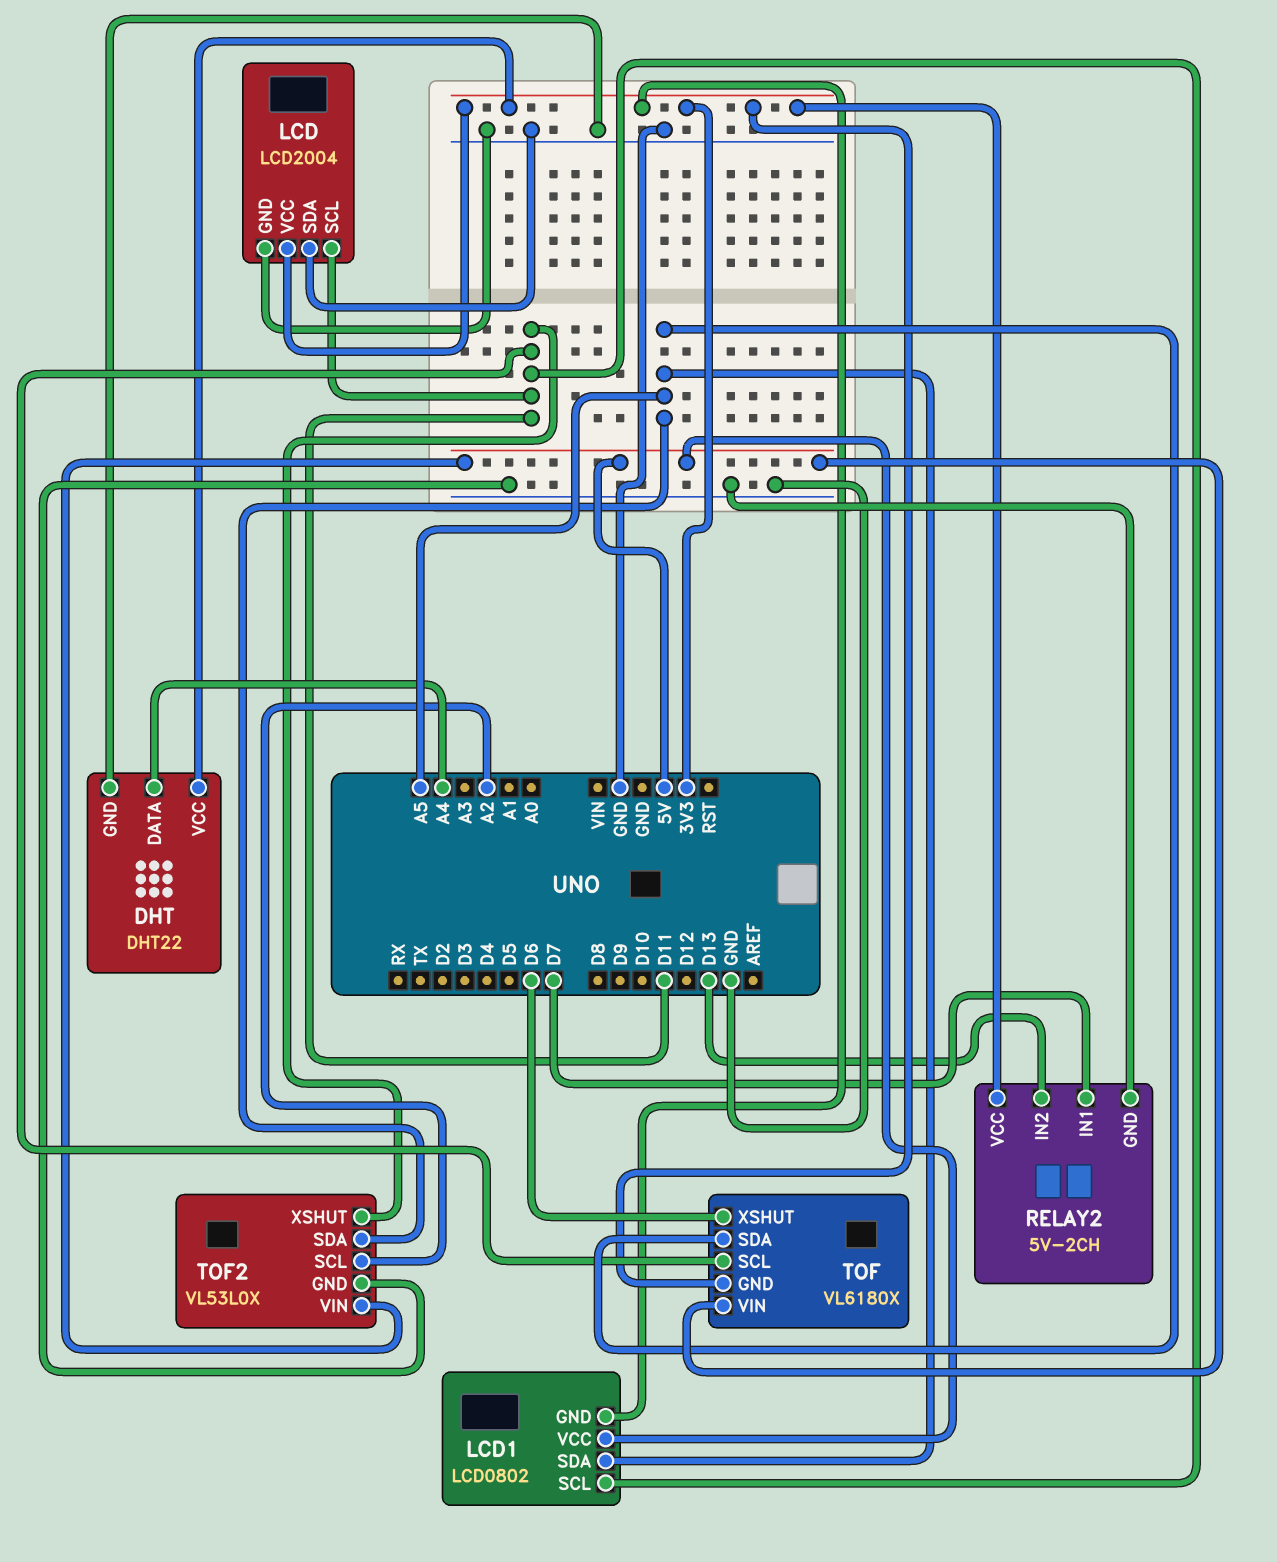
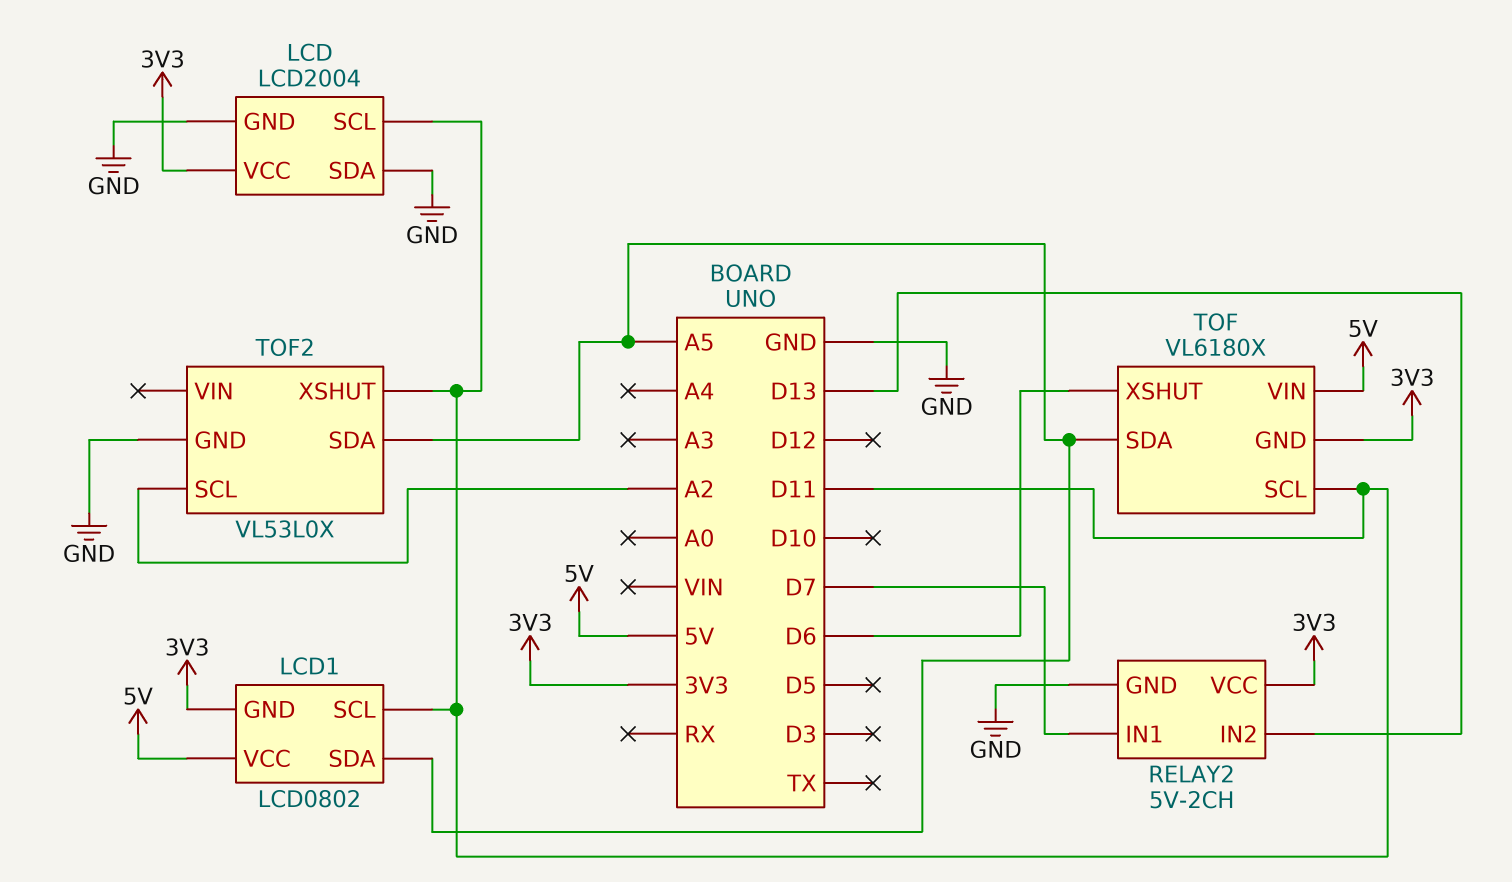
DHT: DHT22 -> none
DHT pin DATA: A4 -> none
DHT pin GND: GND -> none
DHT pin VCC: 3V3 -> none
TOF2 pin VIN: 5V -> none

